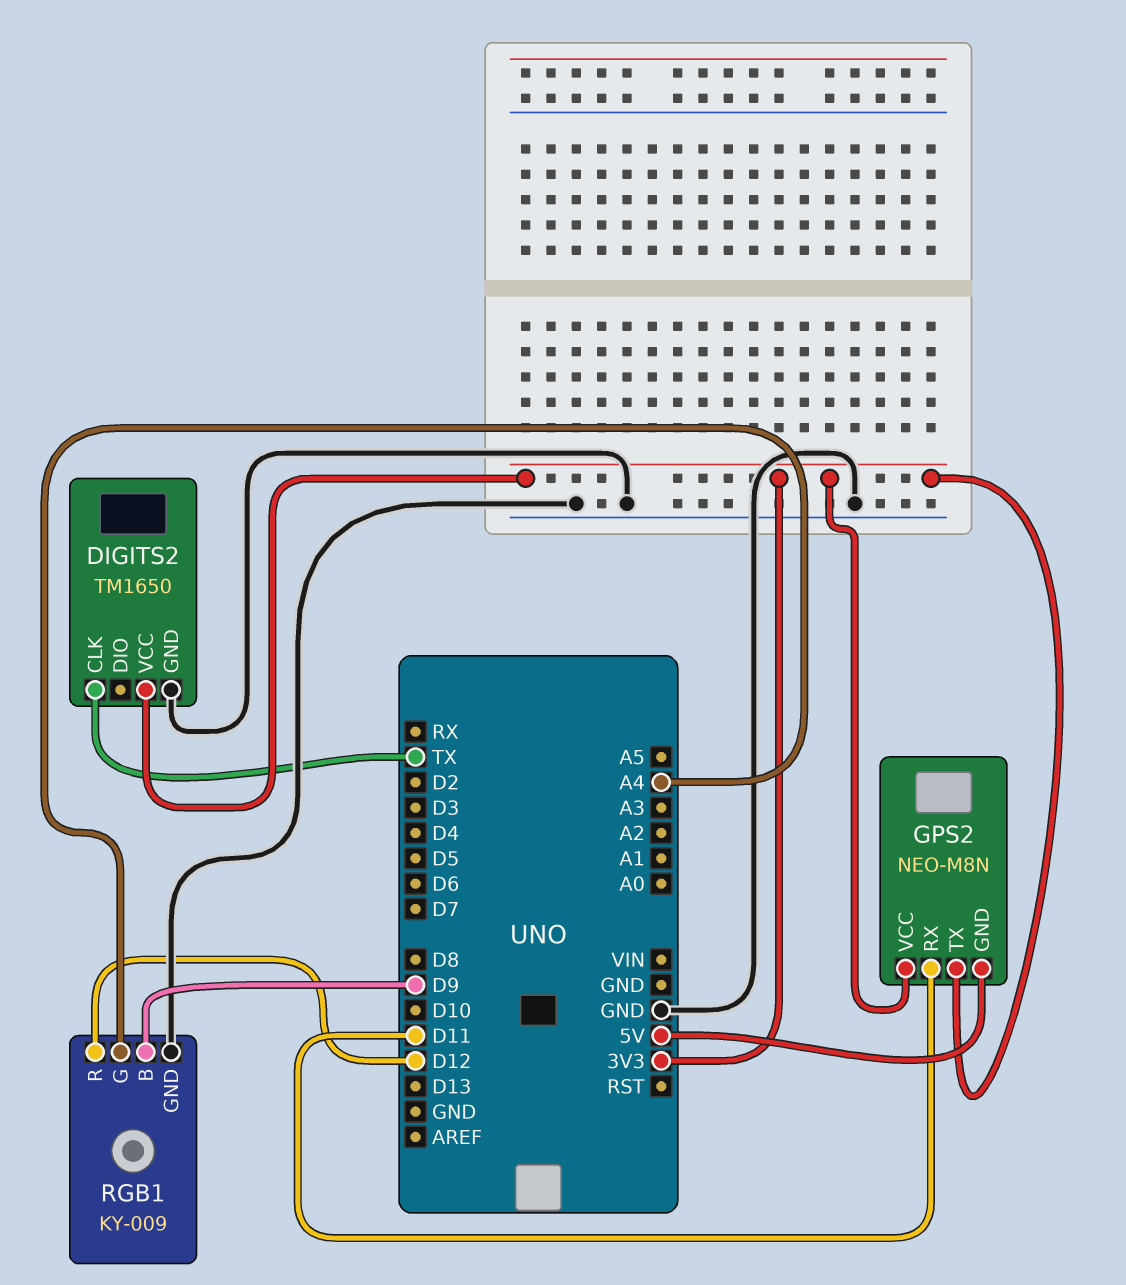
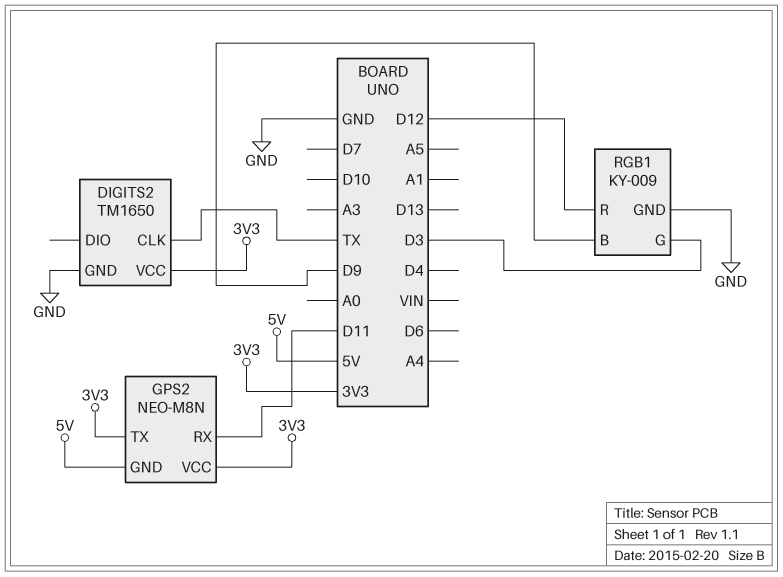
RGB1 pin G: A4 -> D3

